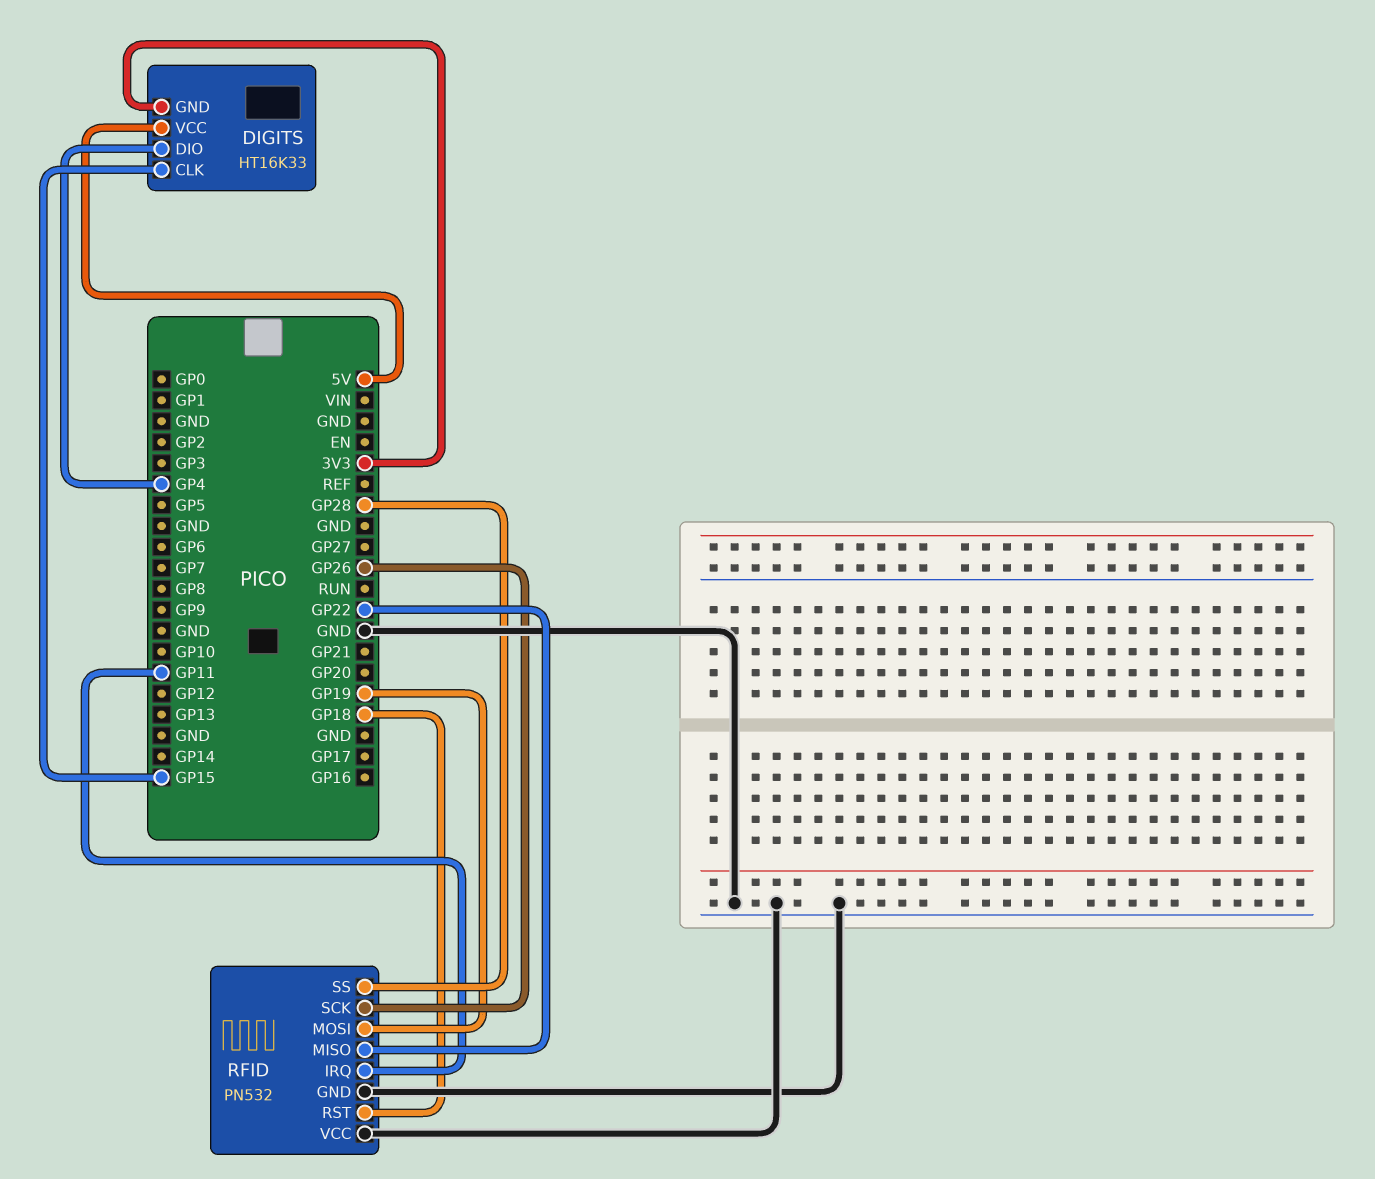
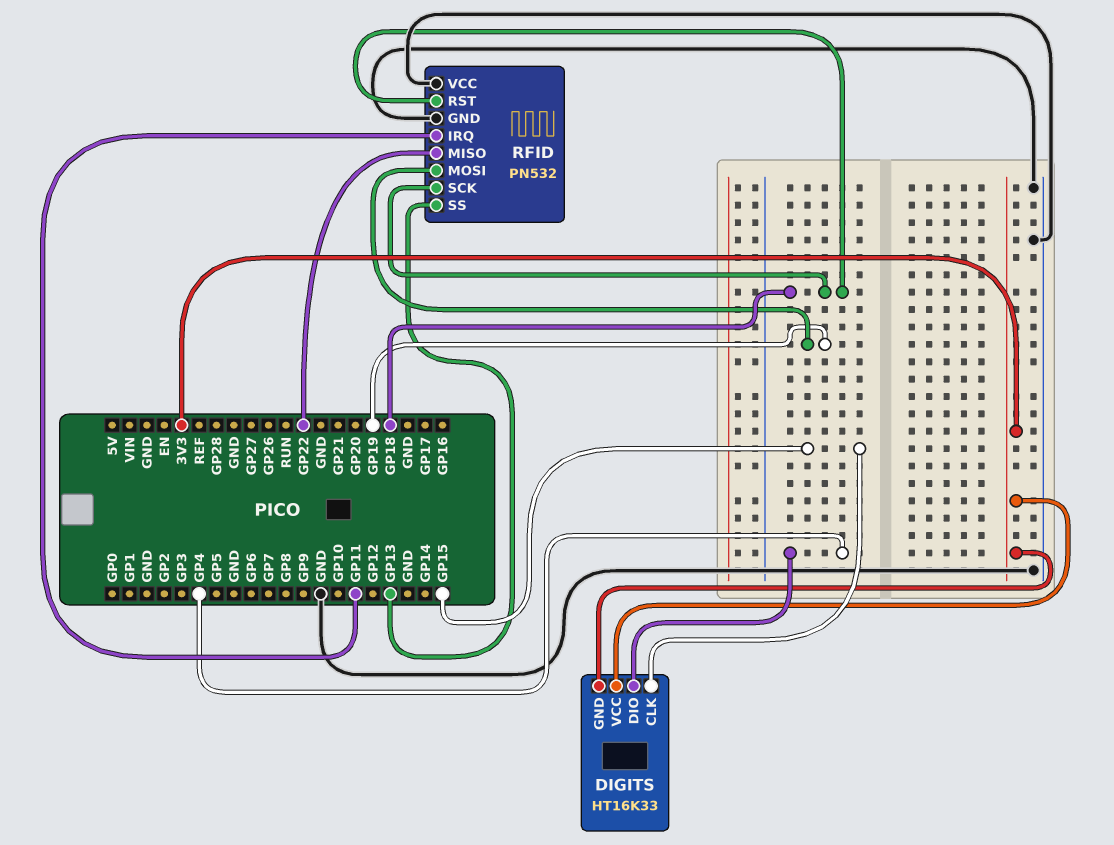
DIGITS pin VCC: 5V -> 3V3
RFID pin SCK: GP26 -> GP18
RFID pin SS: GP28 -> GP13

